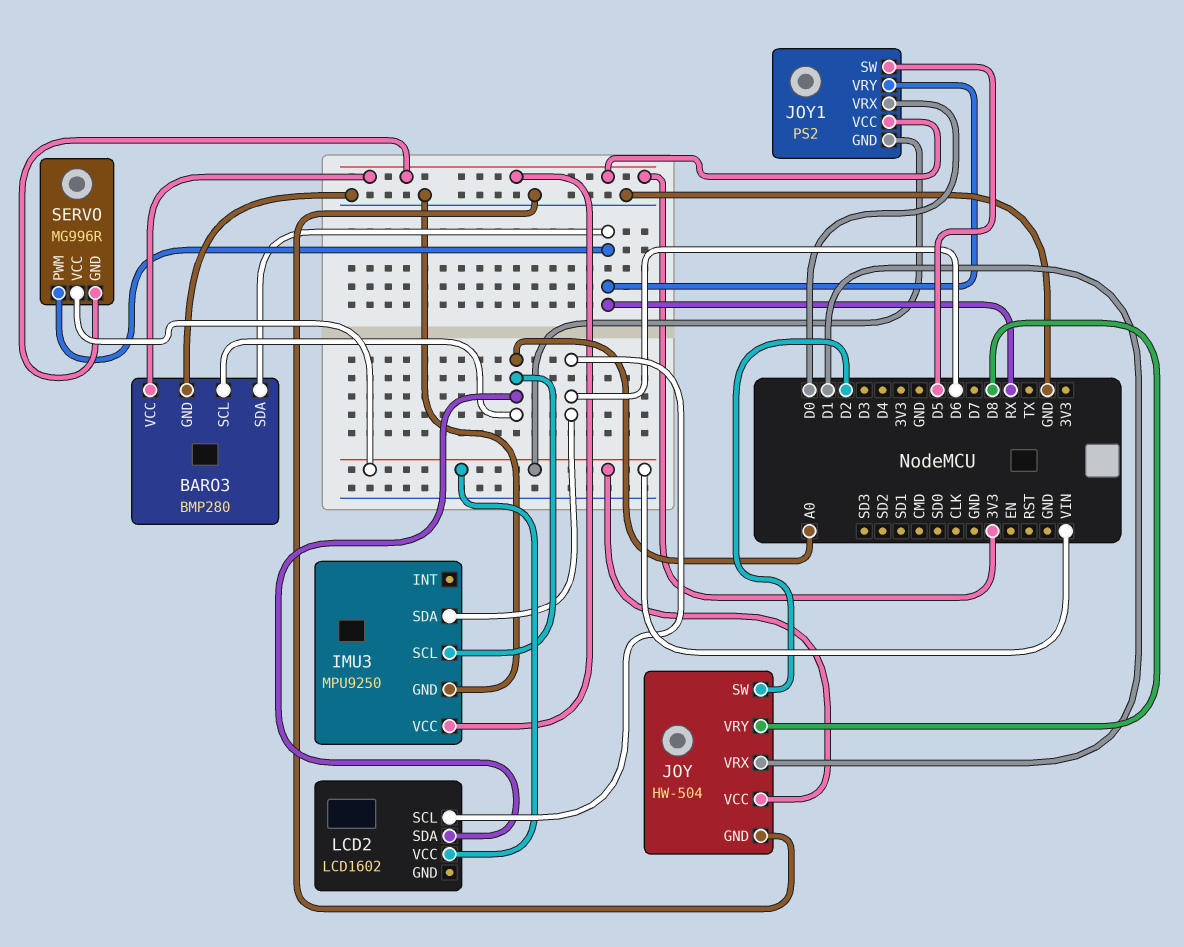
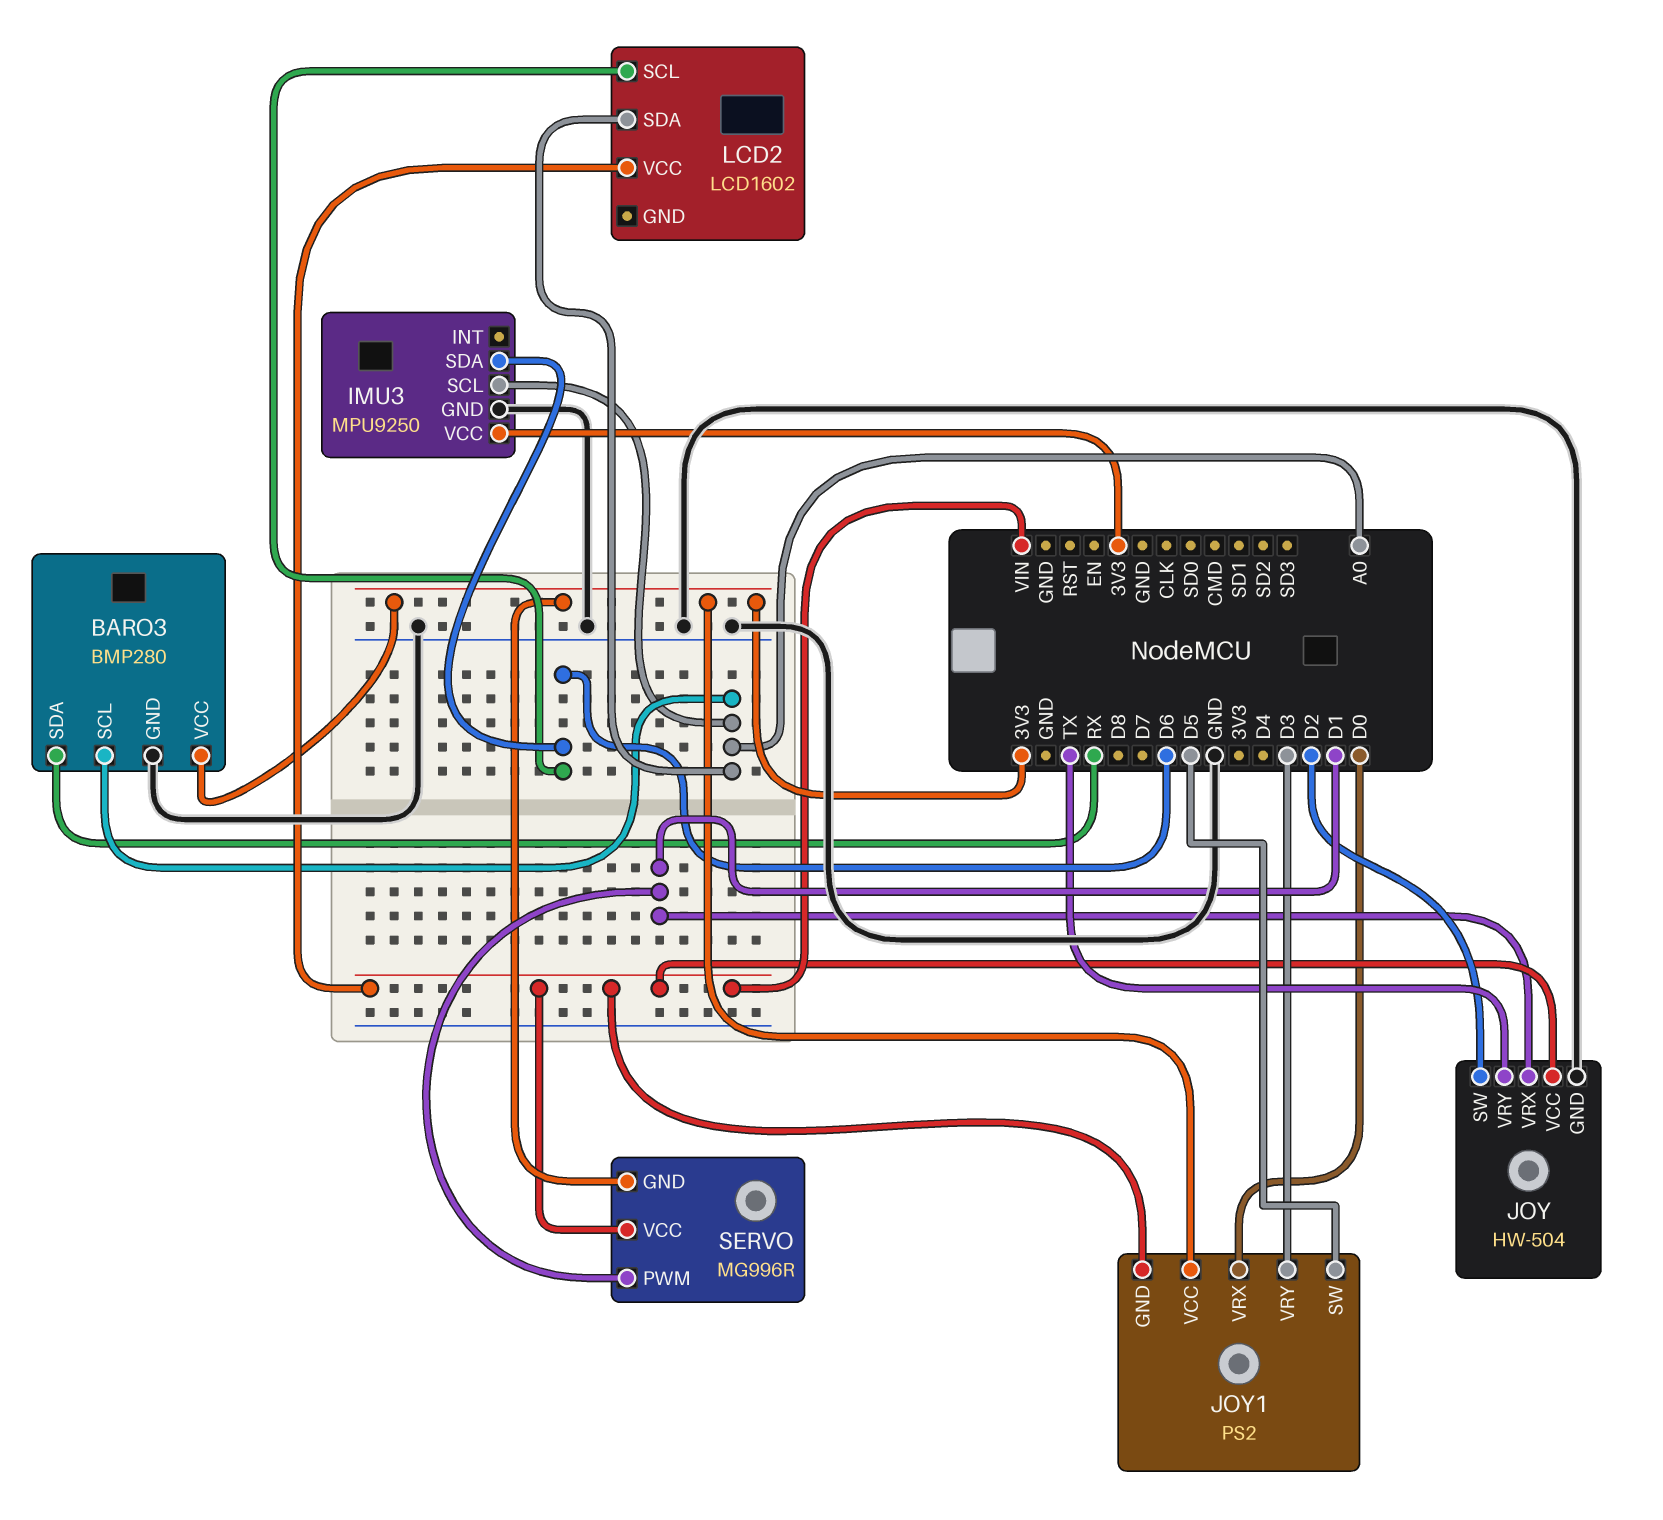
JOY pin VRY: D8 -> TX
JOY1 pin VRY: RX -> D3
SERVO pin PWM: RX -> D1

